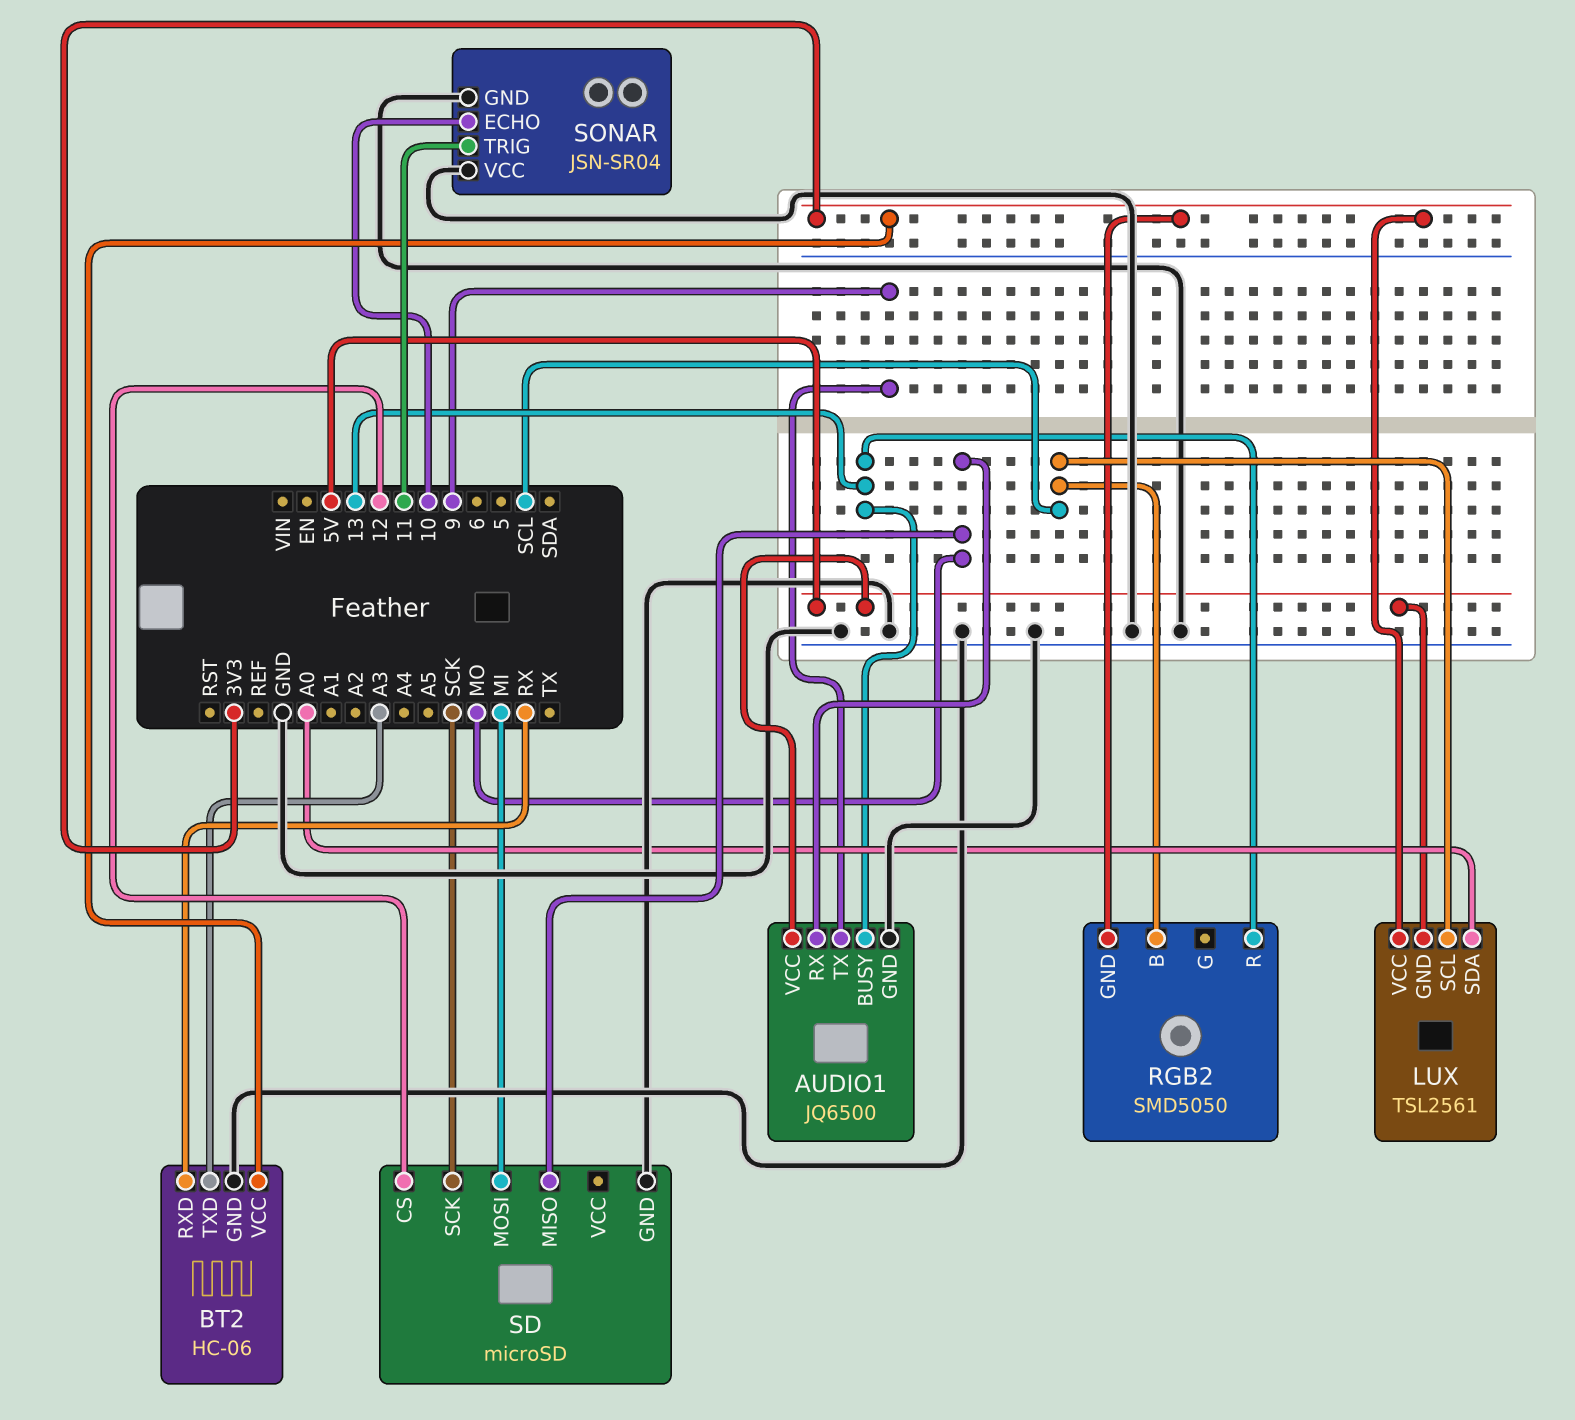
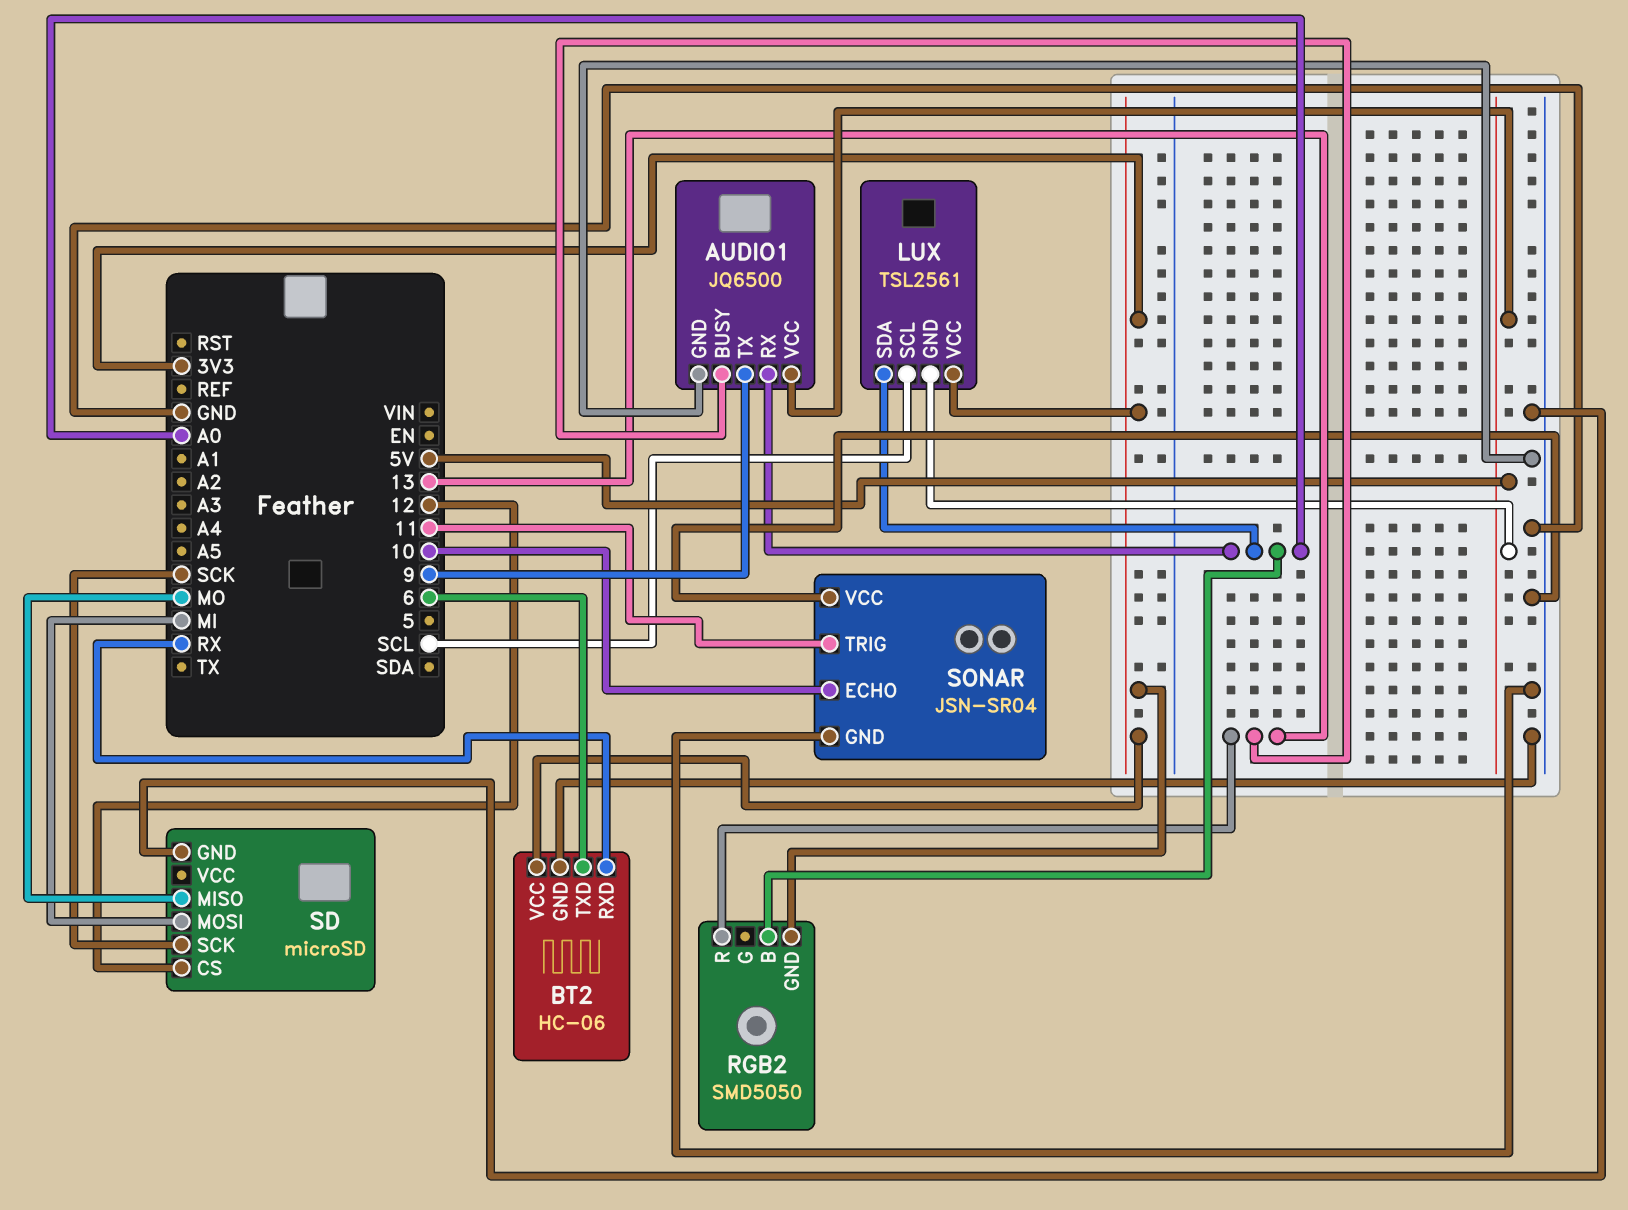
AUDIO1 pin RX: MO -> A0
BT2 pin TXD: A3 -> 6
RGB2 pin B: SCL -> A0

